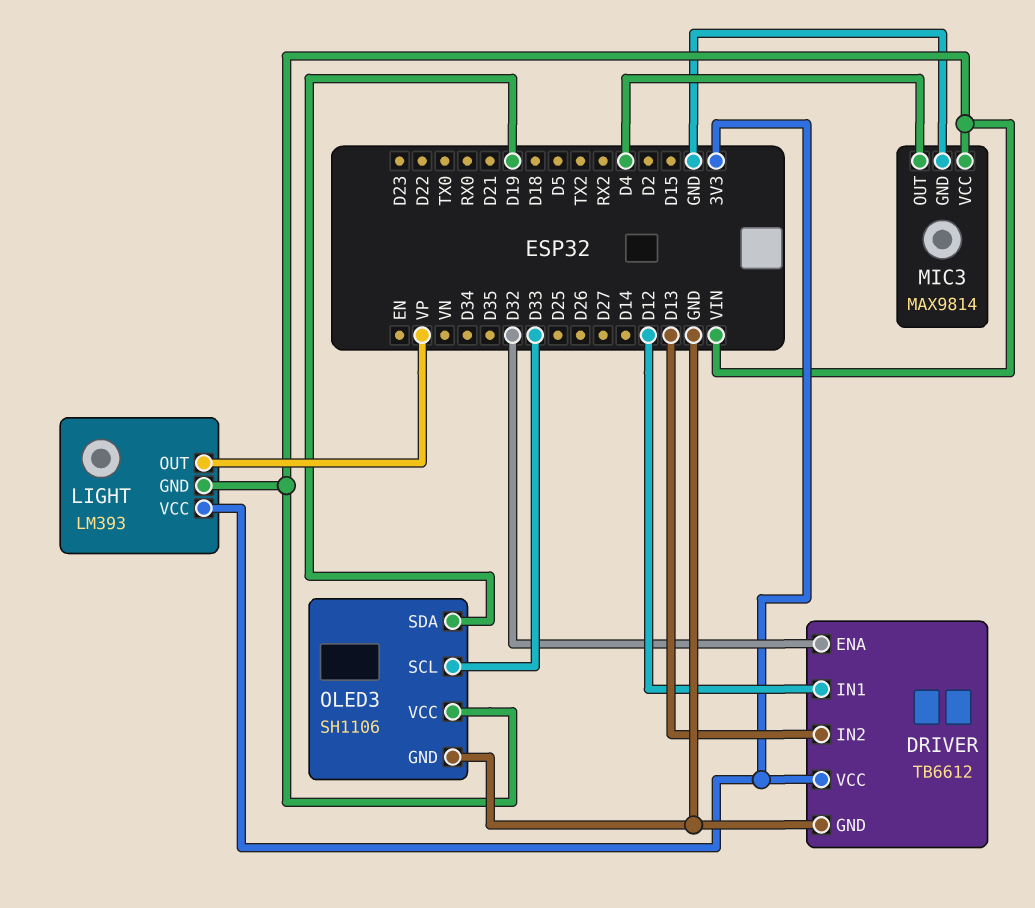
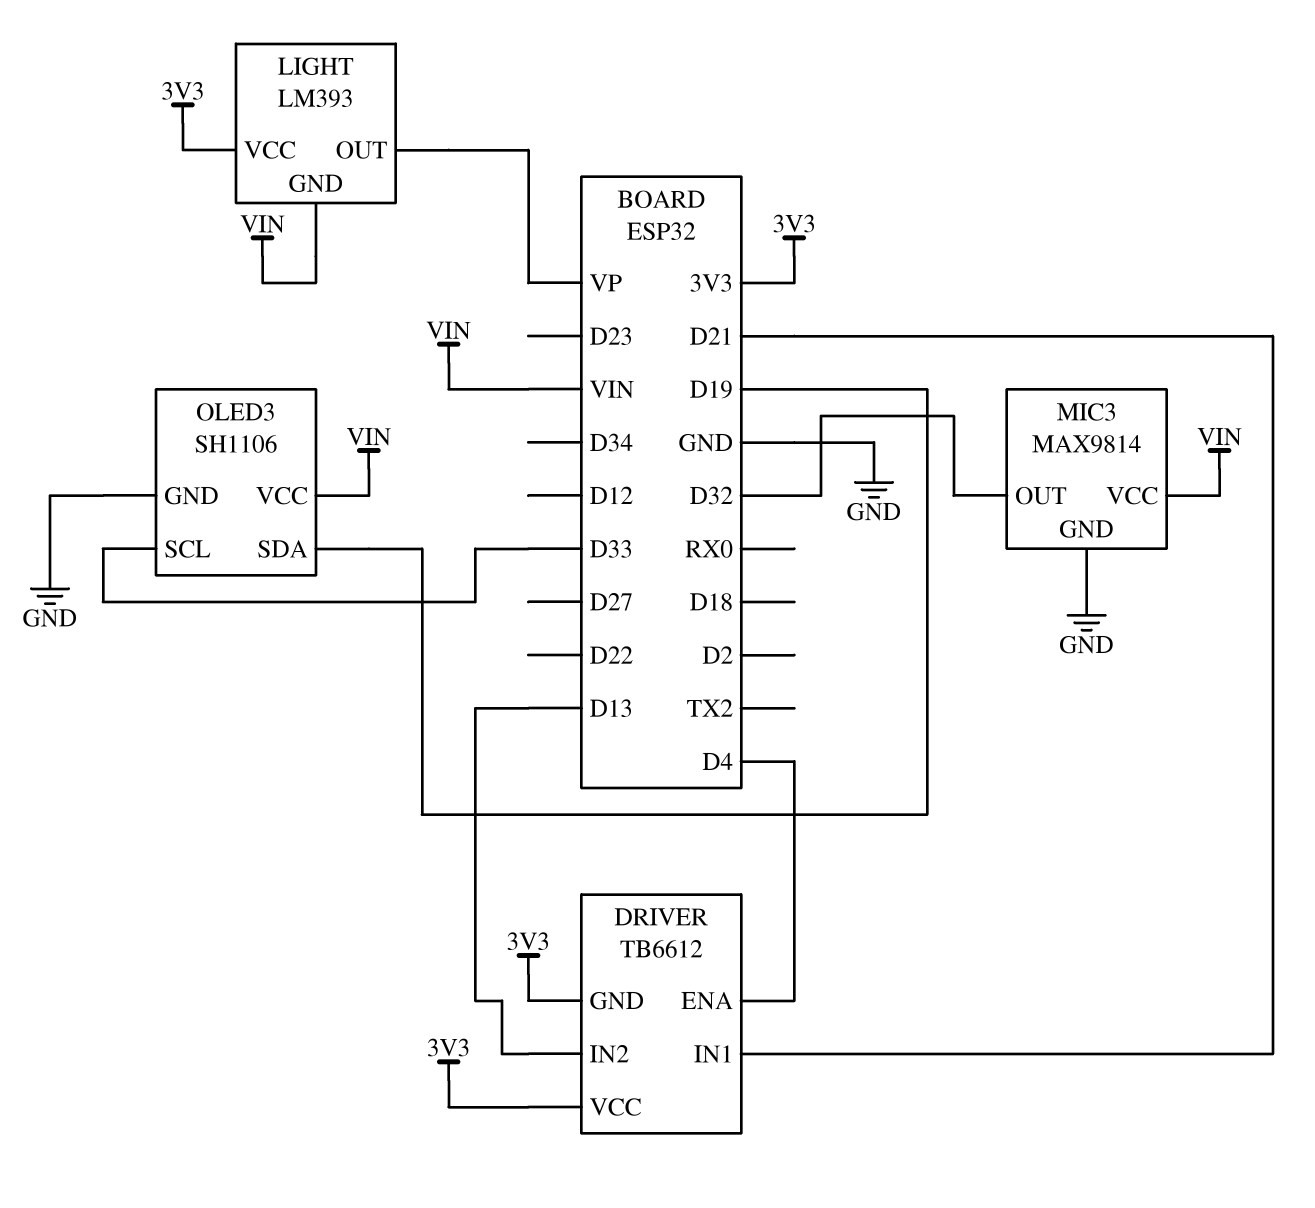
DRIVER pin ENA: D32 -> D4
DRIVER pin GND: GND -> 3V3
DRIVER pin IN1: D12 -> D21
MIC3 pin OUT: D4 -> D32

